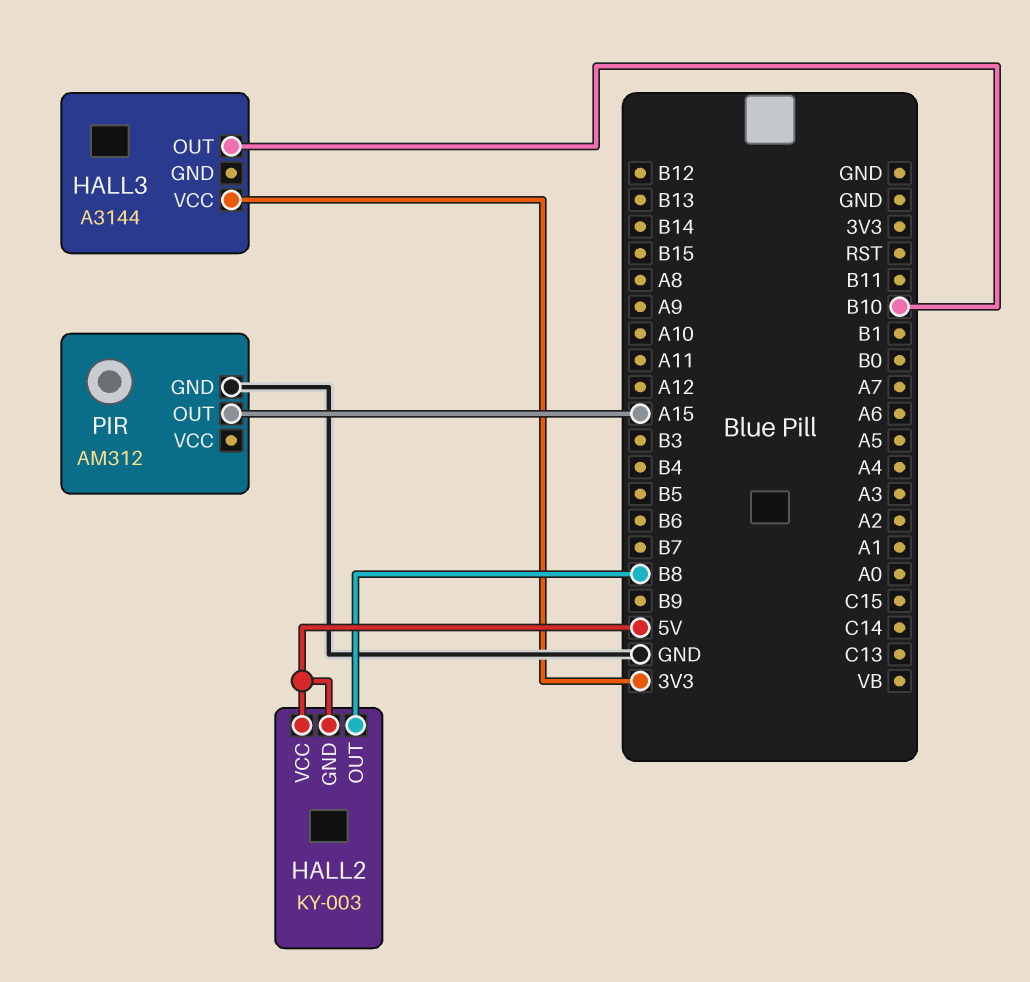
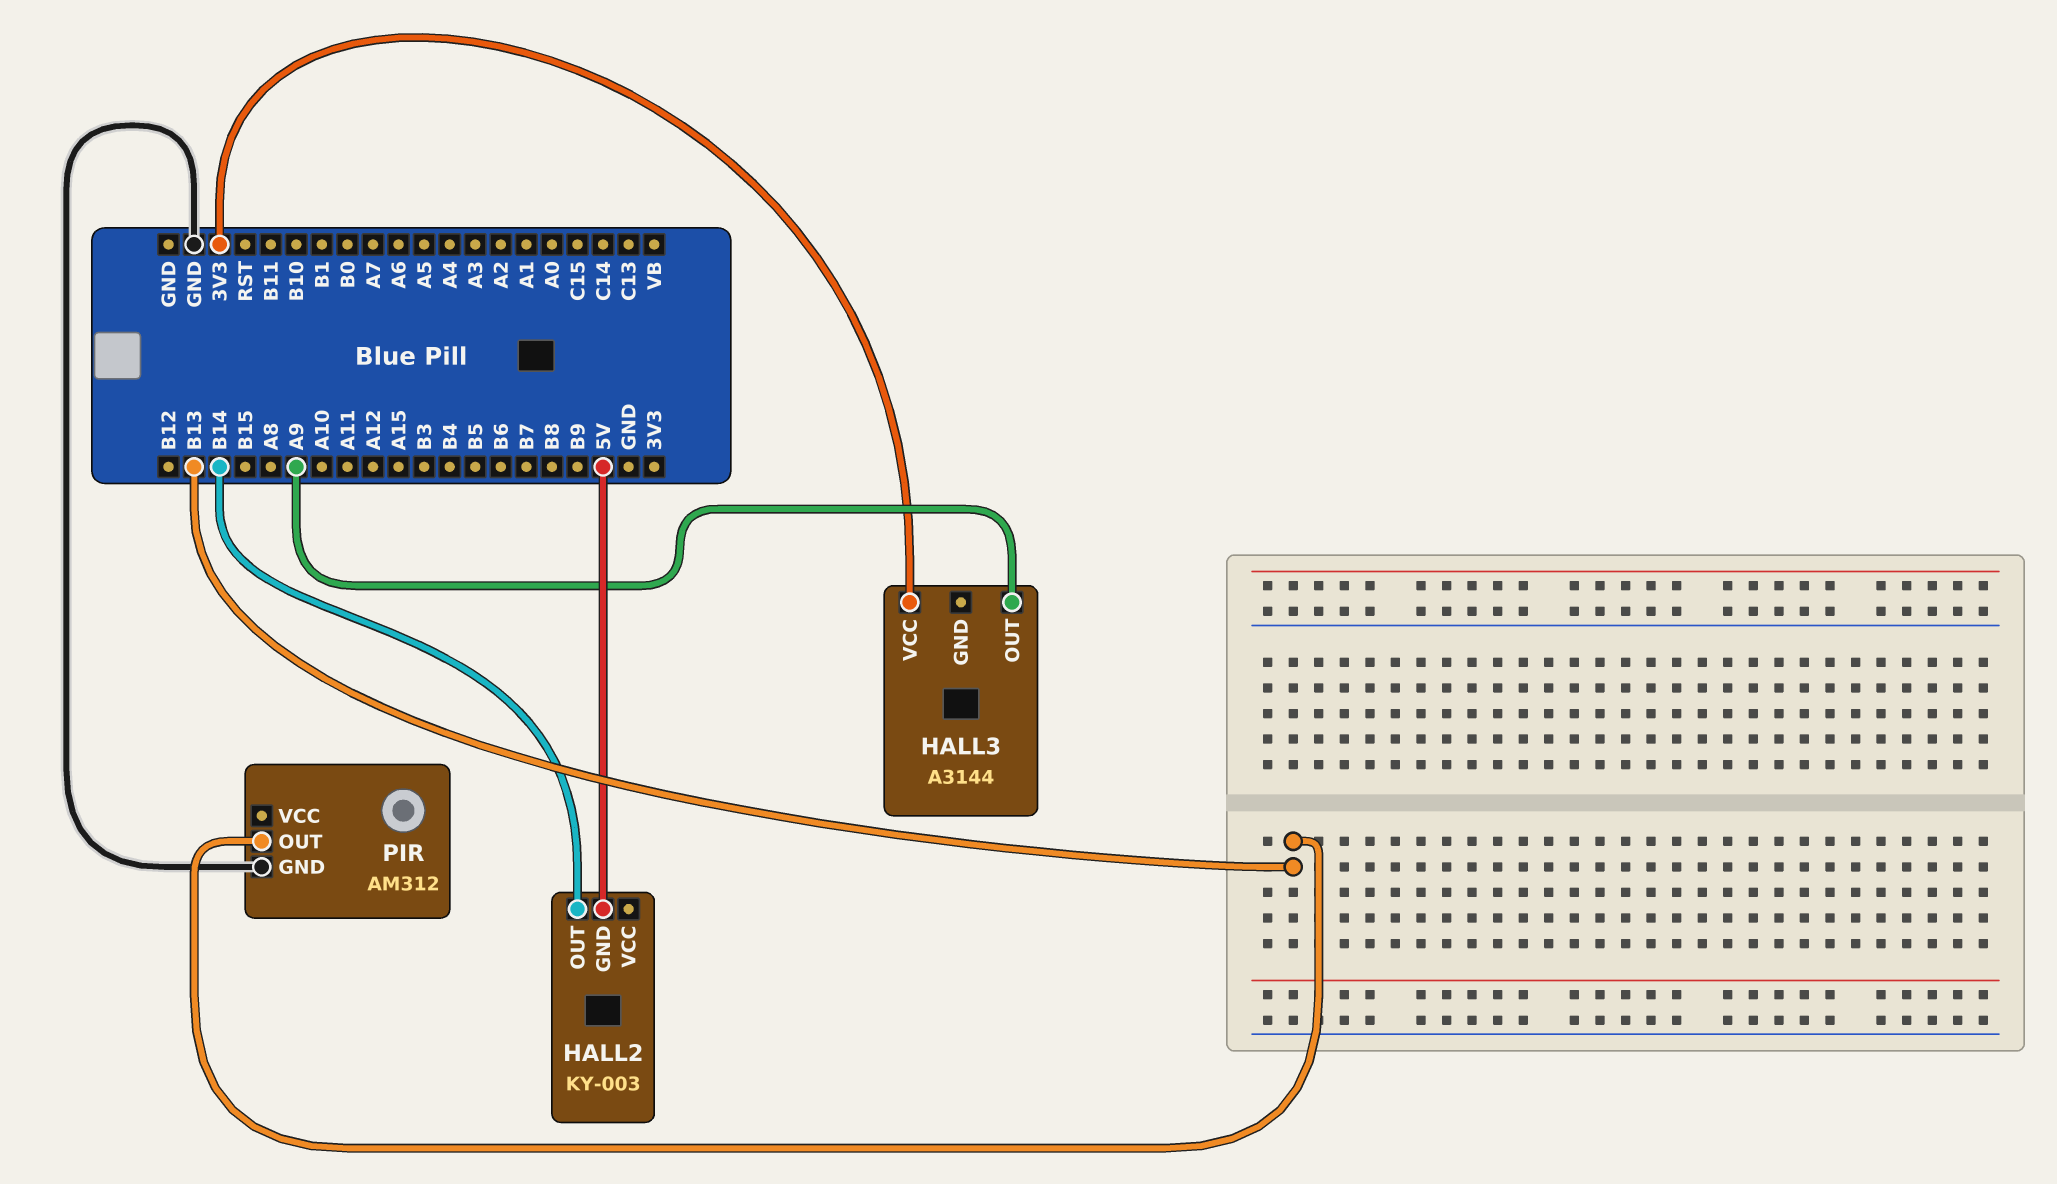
HALL2 pin OUT: B8 -> B14
HALL2 pin VCC: 5V -> none
HALL3 pin OUT: B10 -> A9
PIR pin OUT: A15 -> B13

